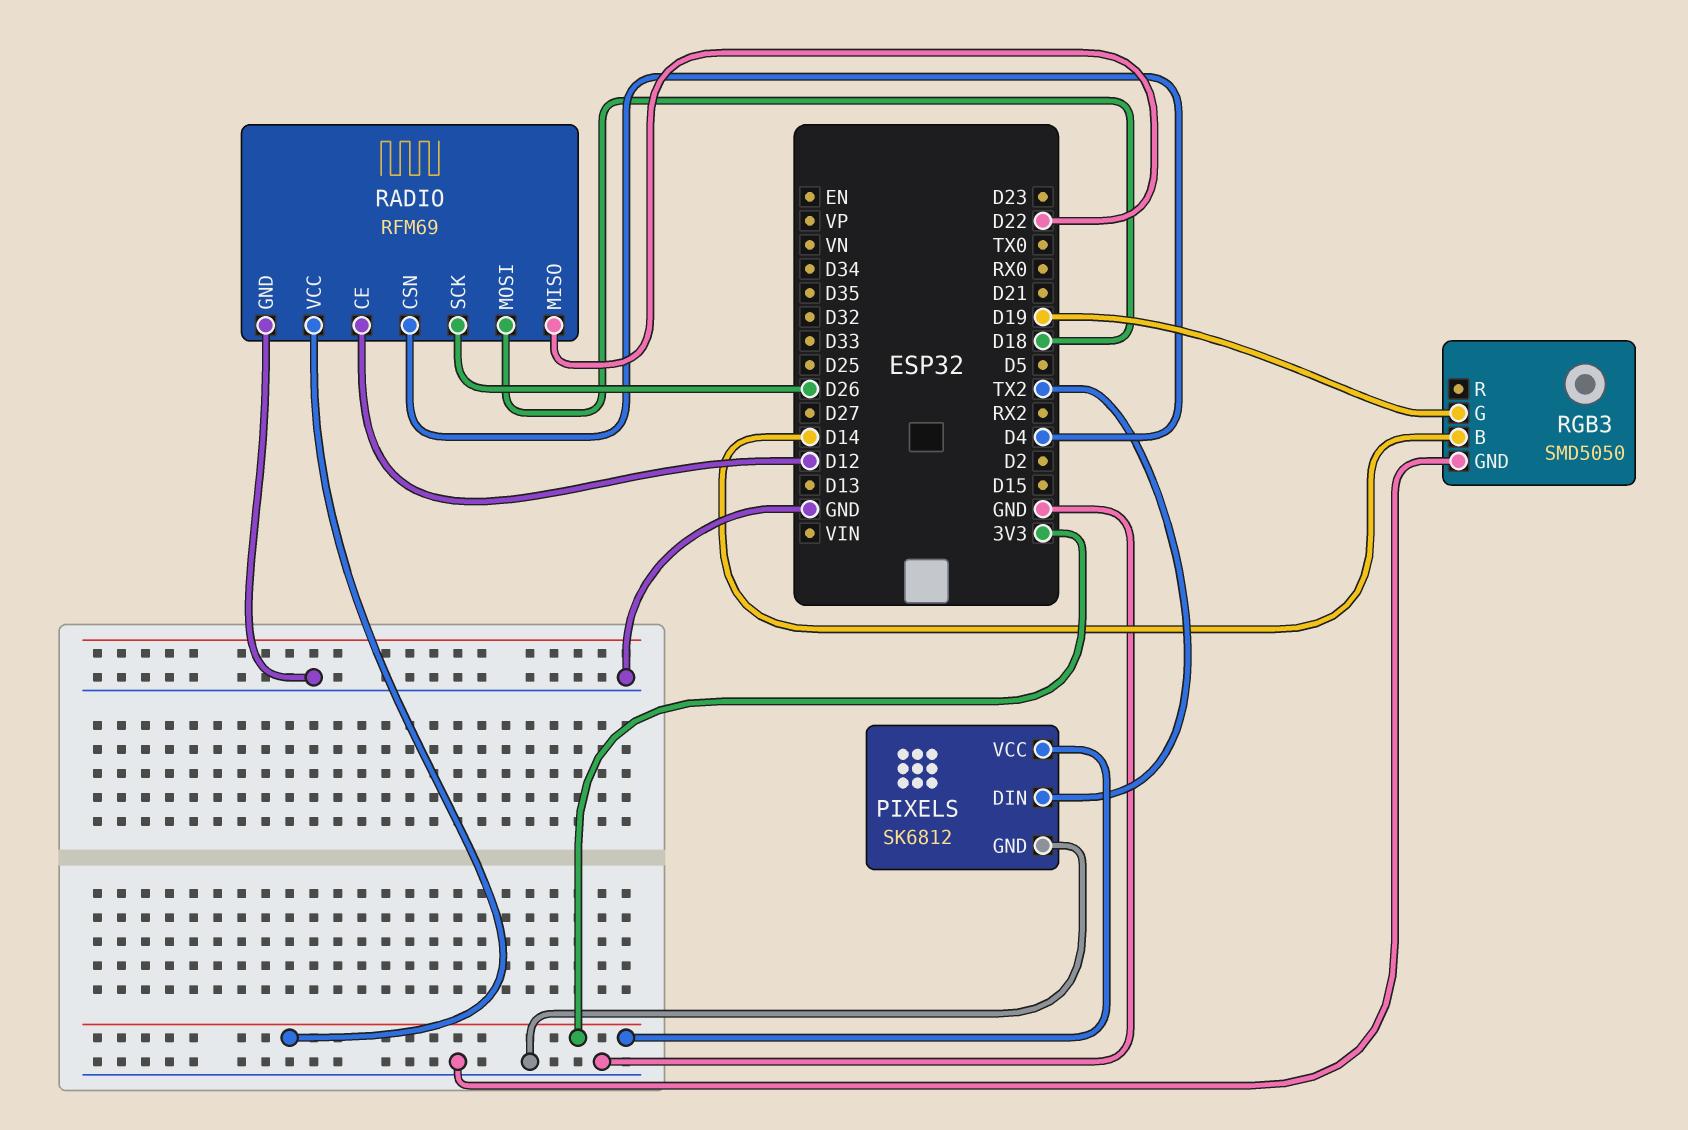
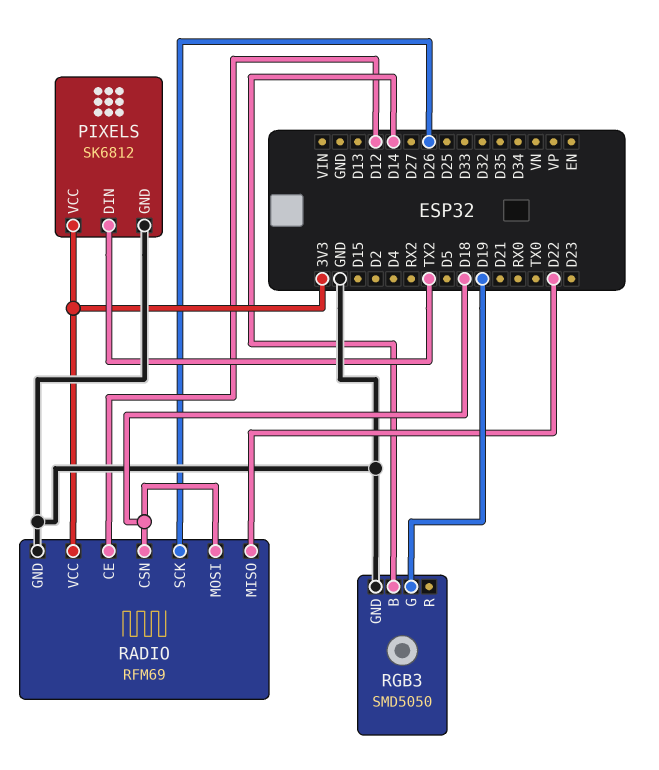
RADIO pin CSN: D4 -> D18

